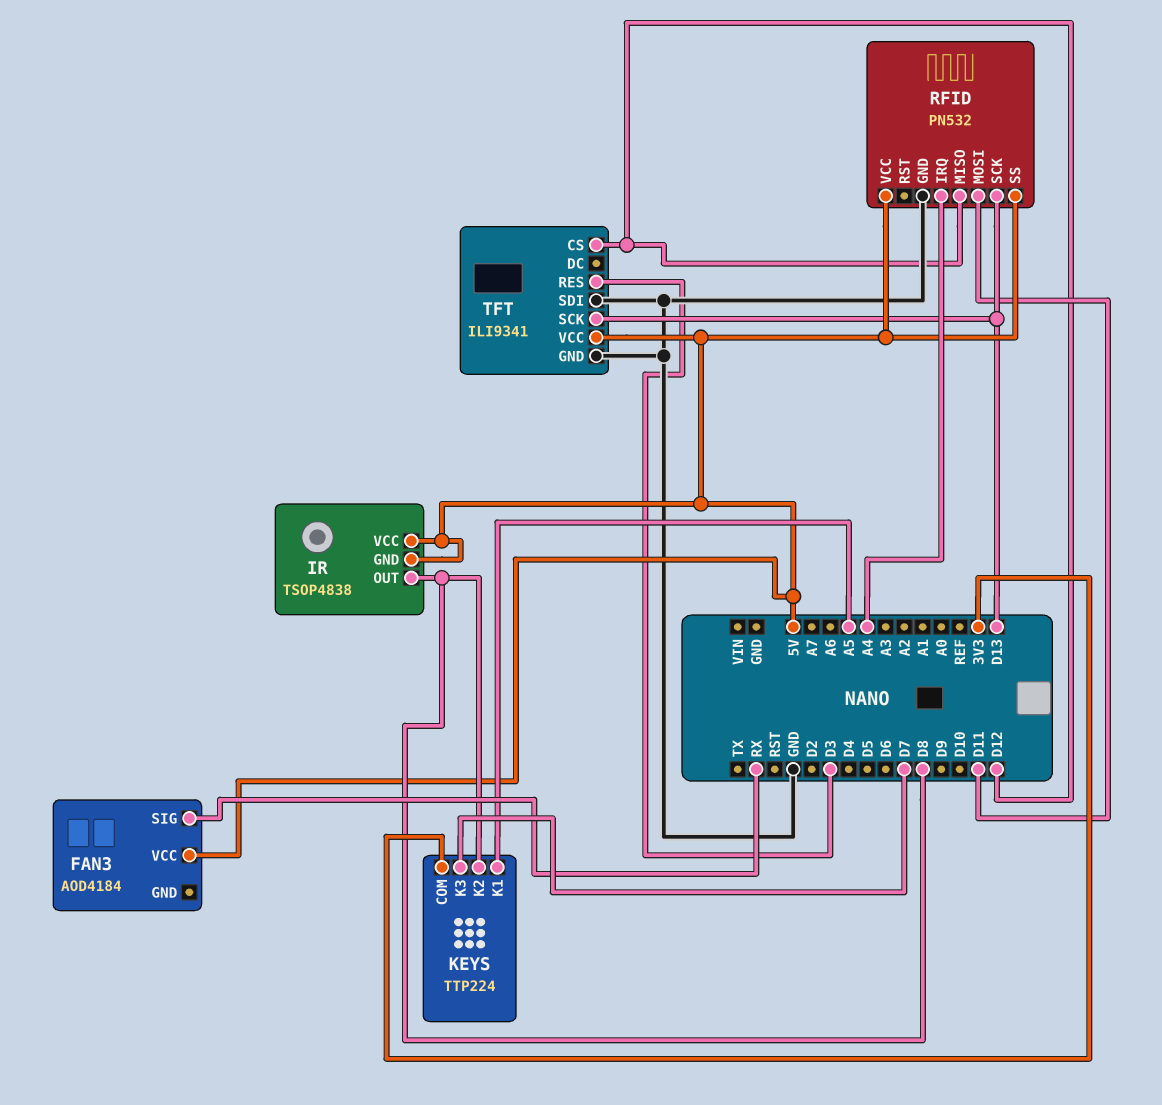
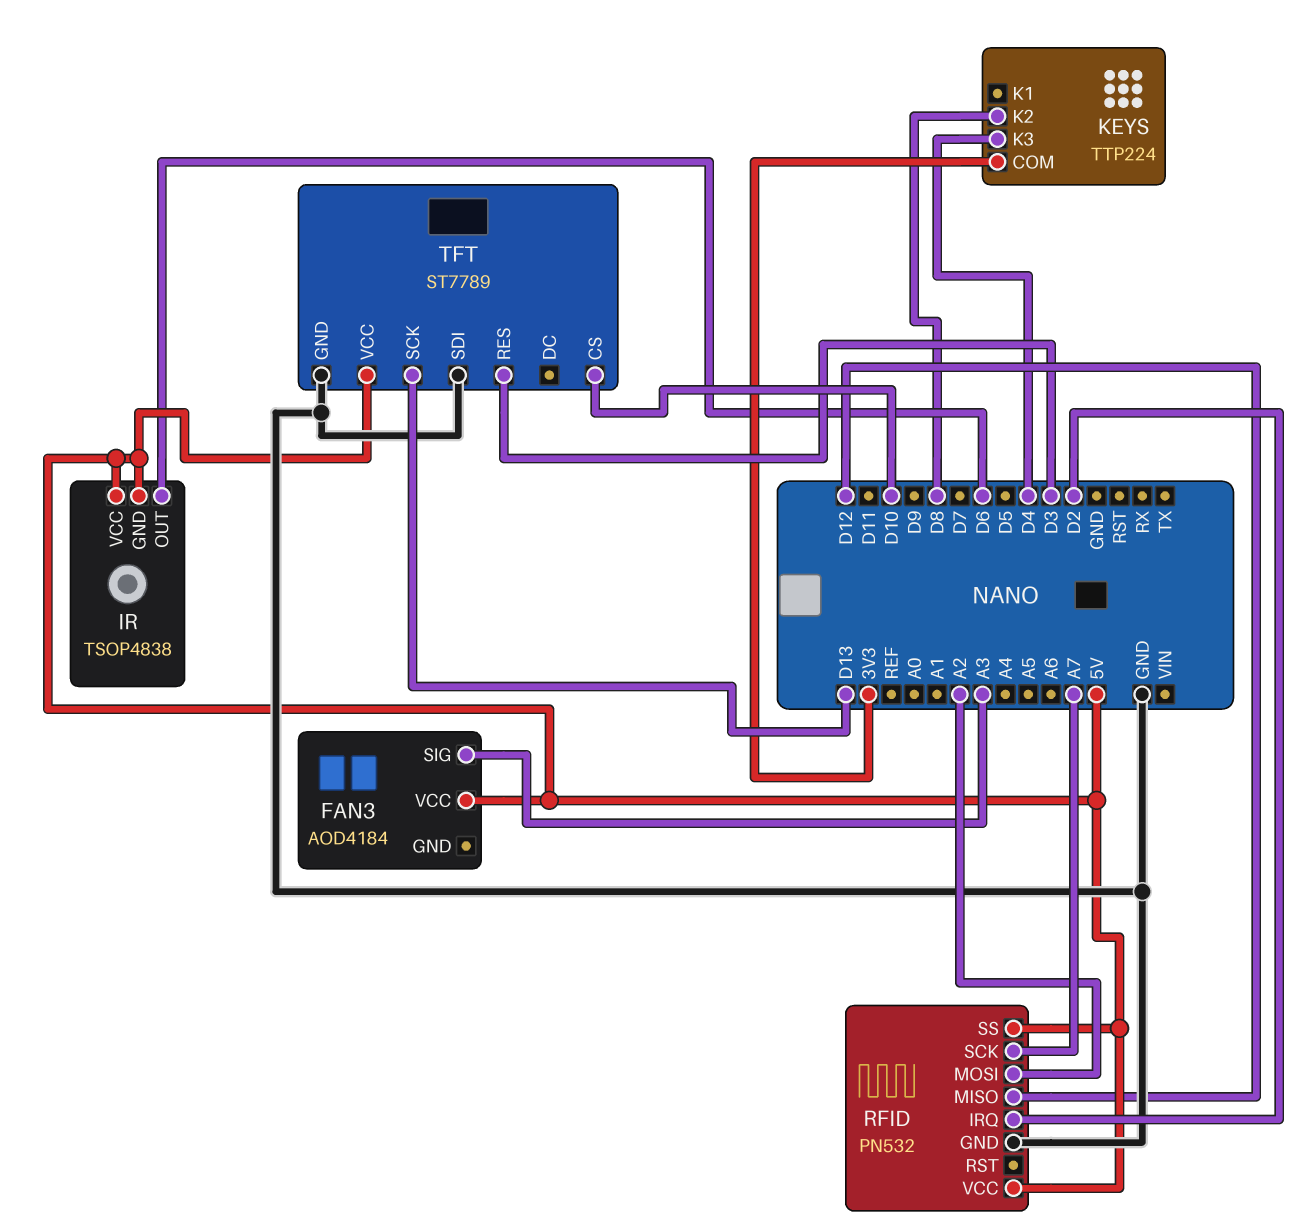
FAN3 pin SIG: RX -> A3
IR pin OUT: D8 -> D6
KEYS pin K1: A5 -> none
KEYS pin K3: D7 -> D4
RFID pin IRQ: A4 -> D2
RFID pin MOSI: D11 -> A2
RFID pin SCK: D13 -> A7
TFT: ILI9341 -> ST7789
TFT pin CS: D12 -> D10

